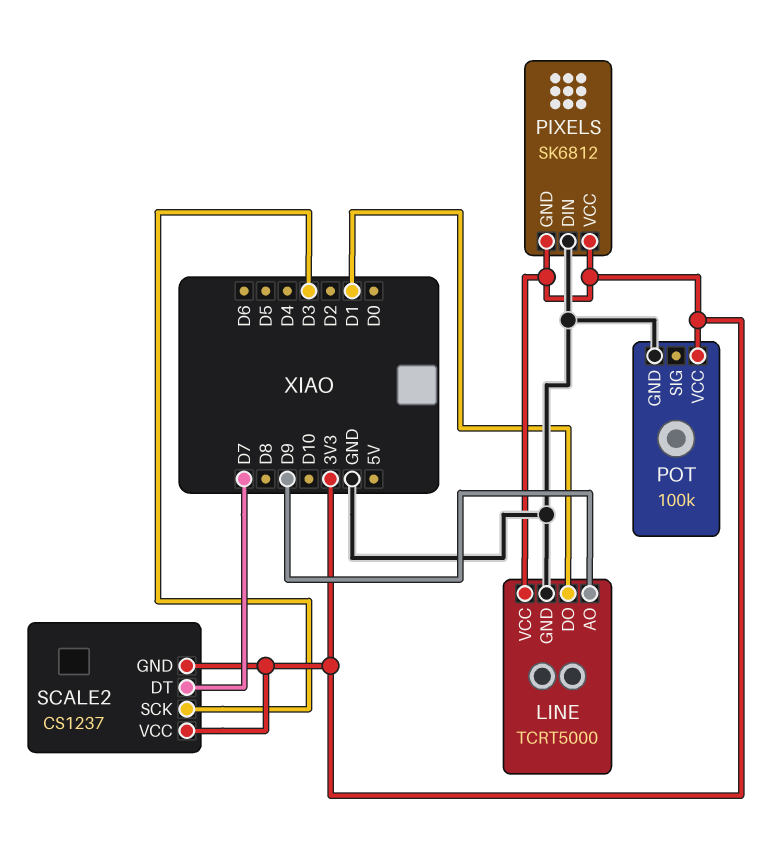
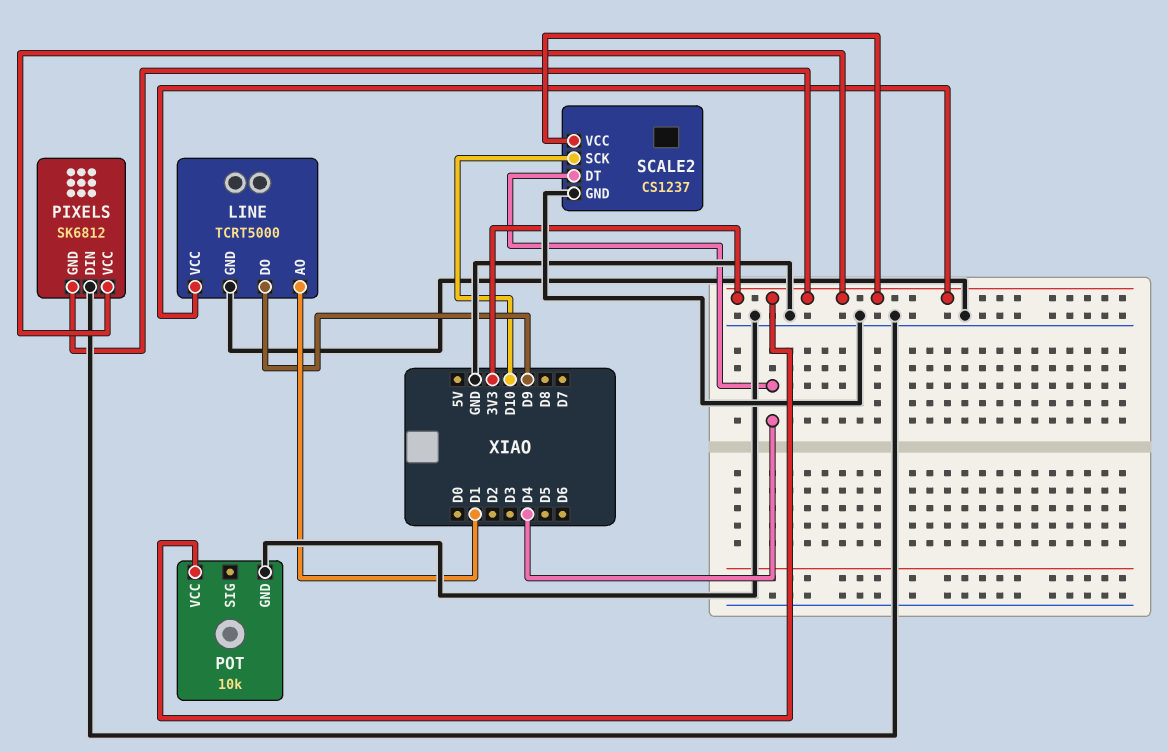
LINE pin AO: D9 -> D1
LINE pin DO: D1 -> D9
POT: 100k -> 10k
SCALE2 pin DT: D7 -> D4
SCALE2 pin GND: 3V3 -> GND
SCALE2 pin SCK: D3 -> D10

